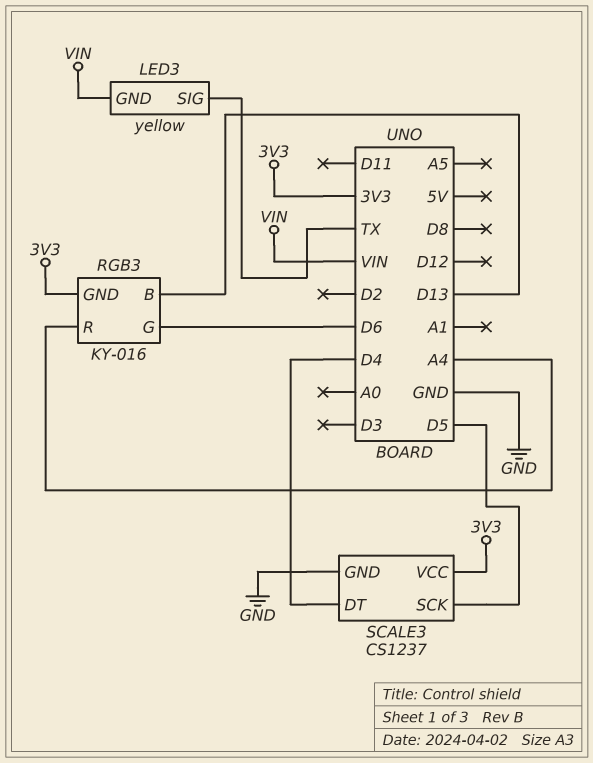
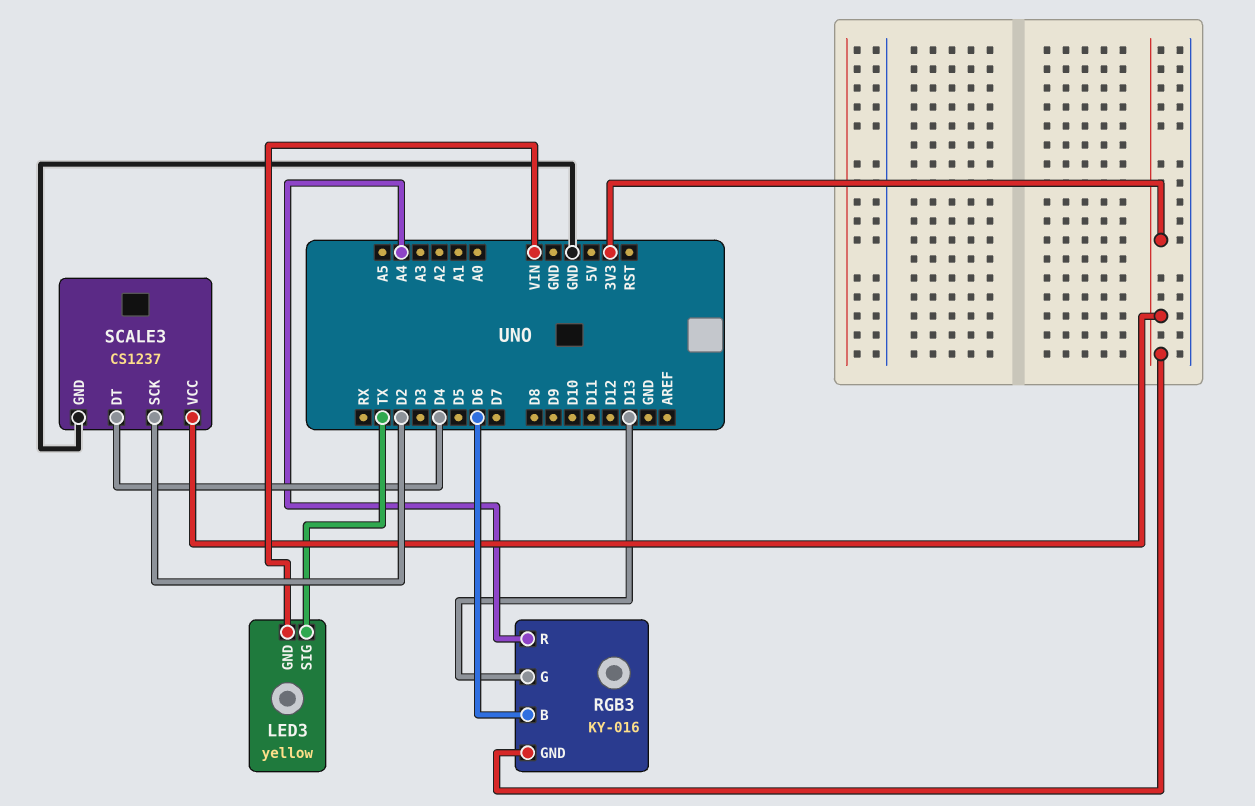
RGB3 pin B: D13 -> D6
RGB3 pin G: D6 -> D13
SCALE3 pin SCK: D5 -> D2

